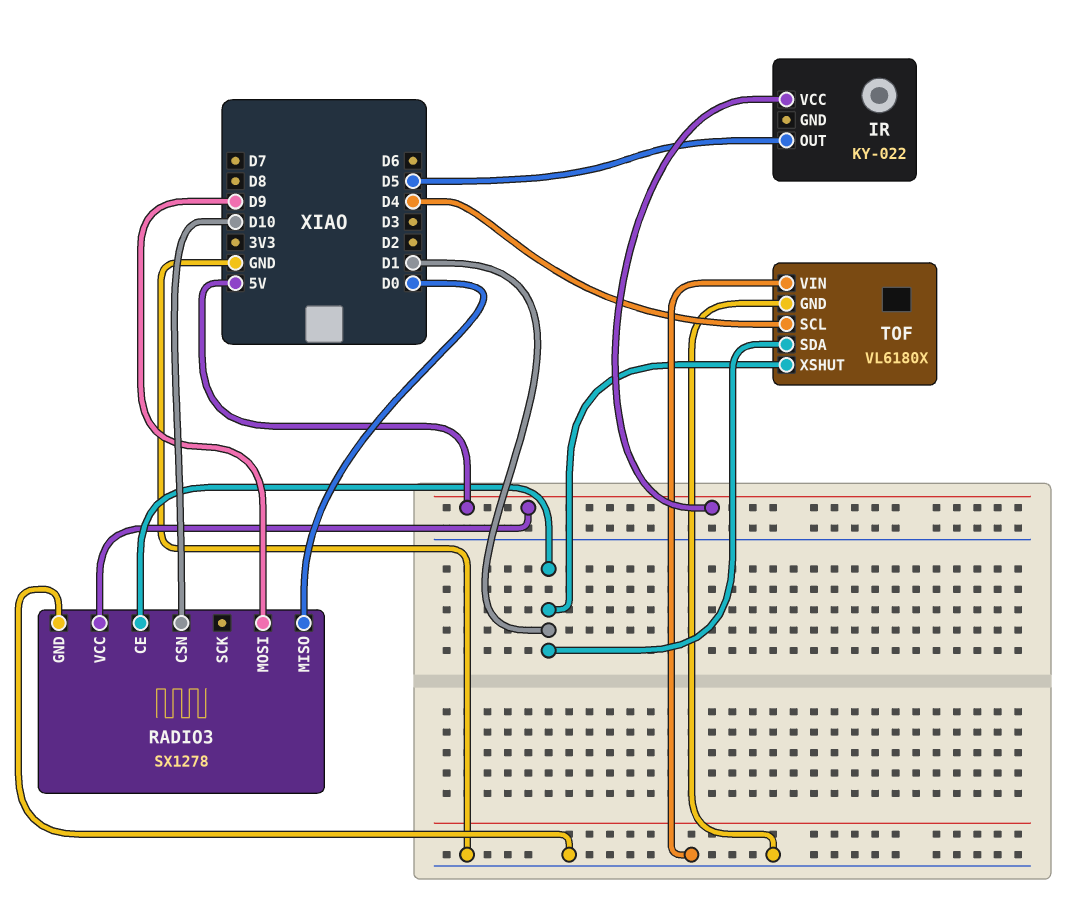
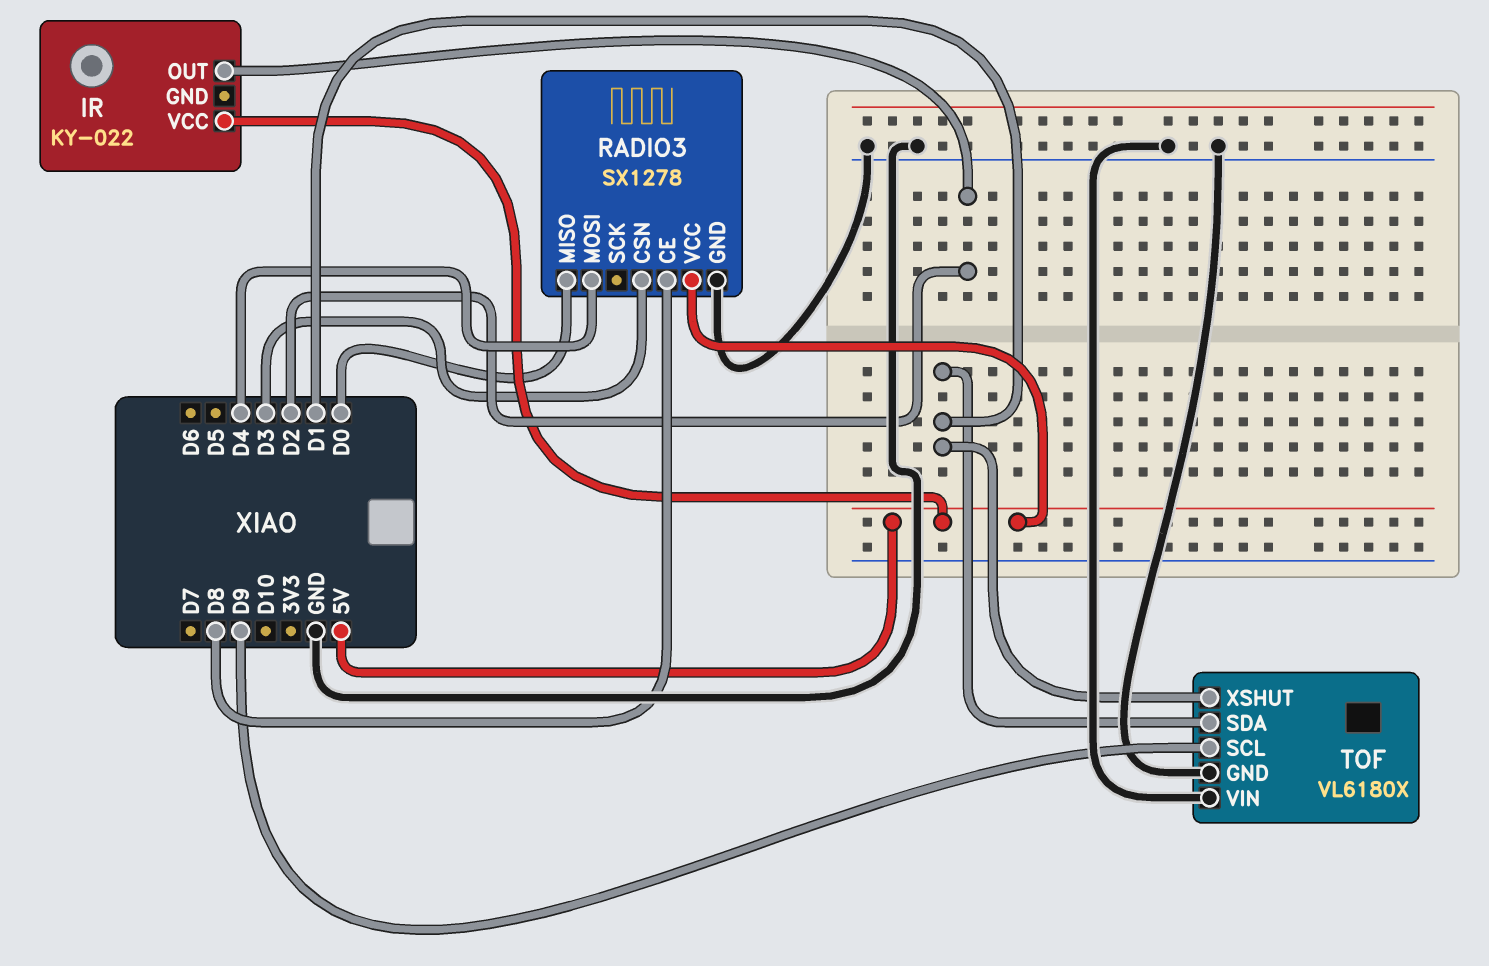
IR pin OUT: D5 -> D2
RADIO3 pin CE: D1 -> D8
RADIO3 pin CSN: D10 -> D3
RADIO3 pin MOSI: D9 -> D4
TOF pin SCL: D4 -> D9

